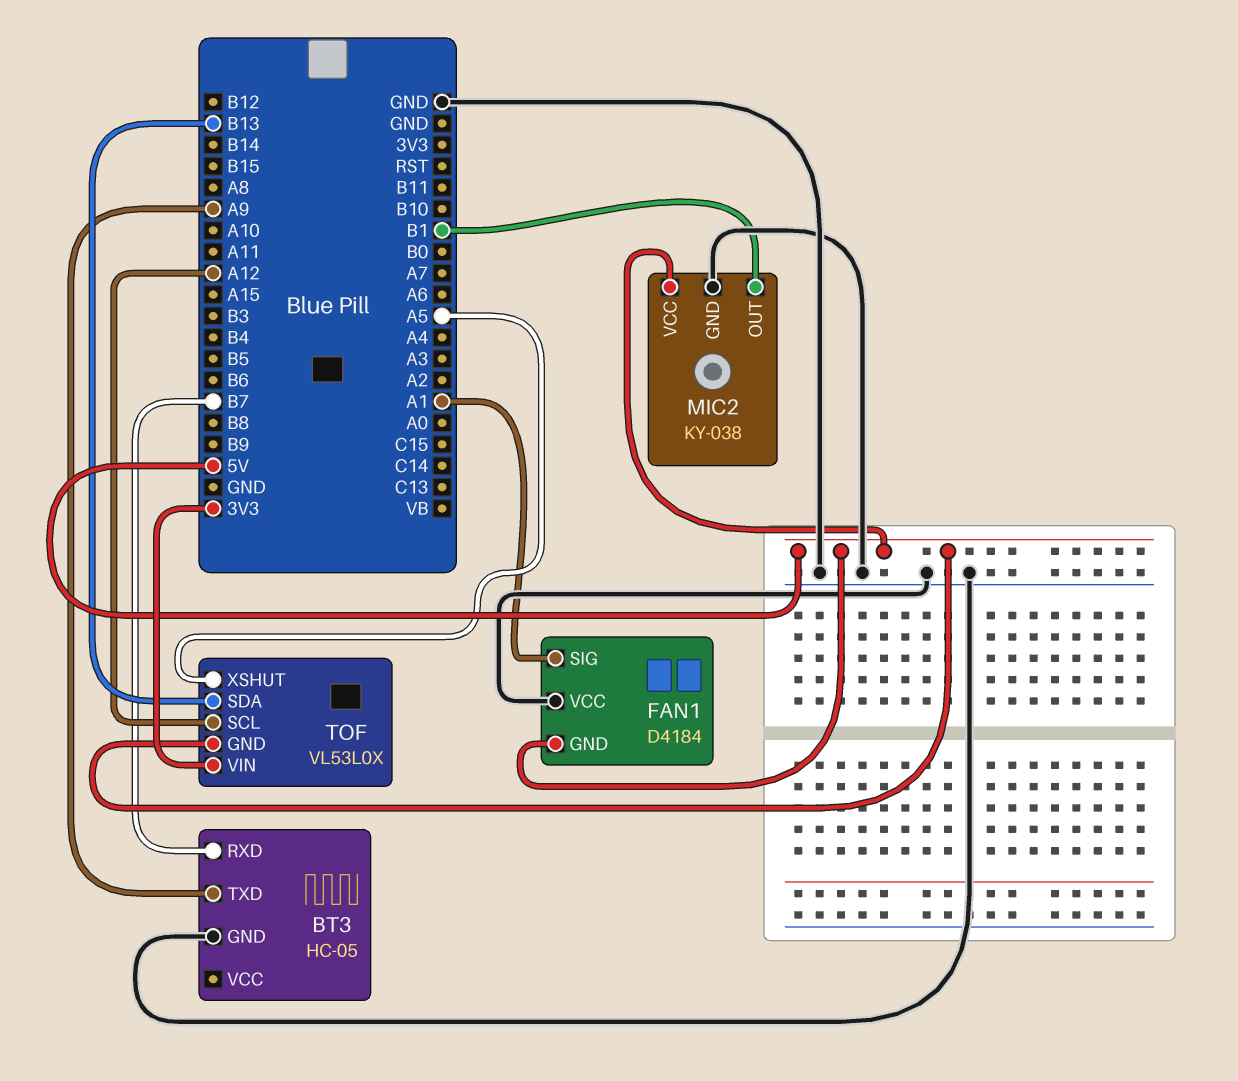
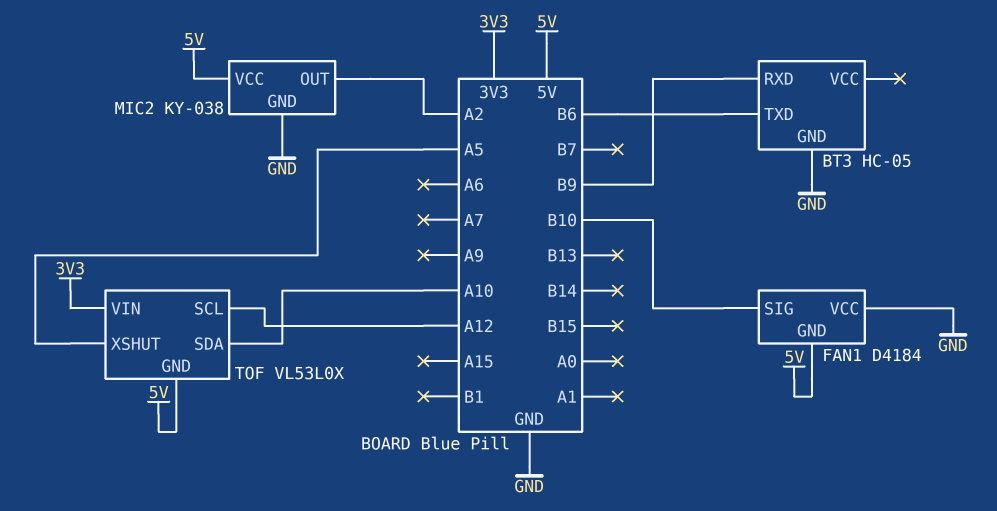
BT3 pin RXD: B7 -> B9
BT3 pin TXD: A9 -> B6
FAN1 pin SIG: A1 -> B10
MIC2 pin OUT: B1 -> A2
TOF pin SDA: B13 -> A10

